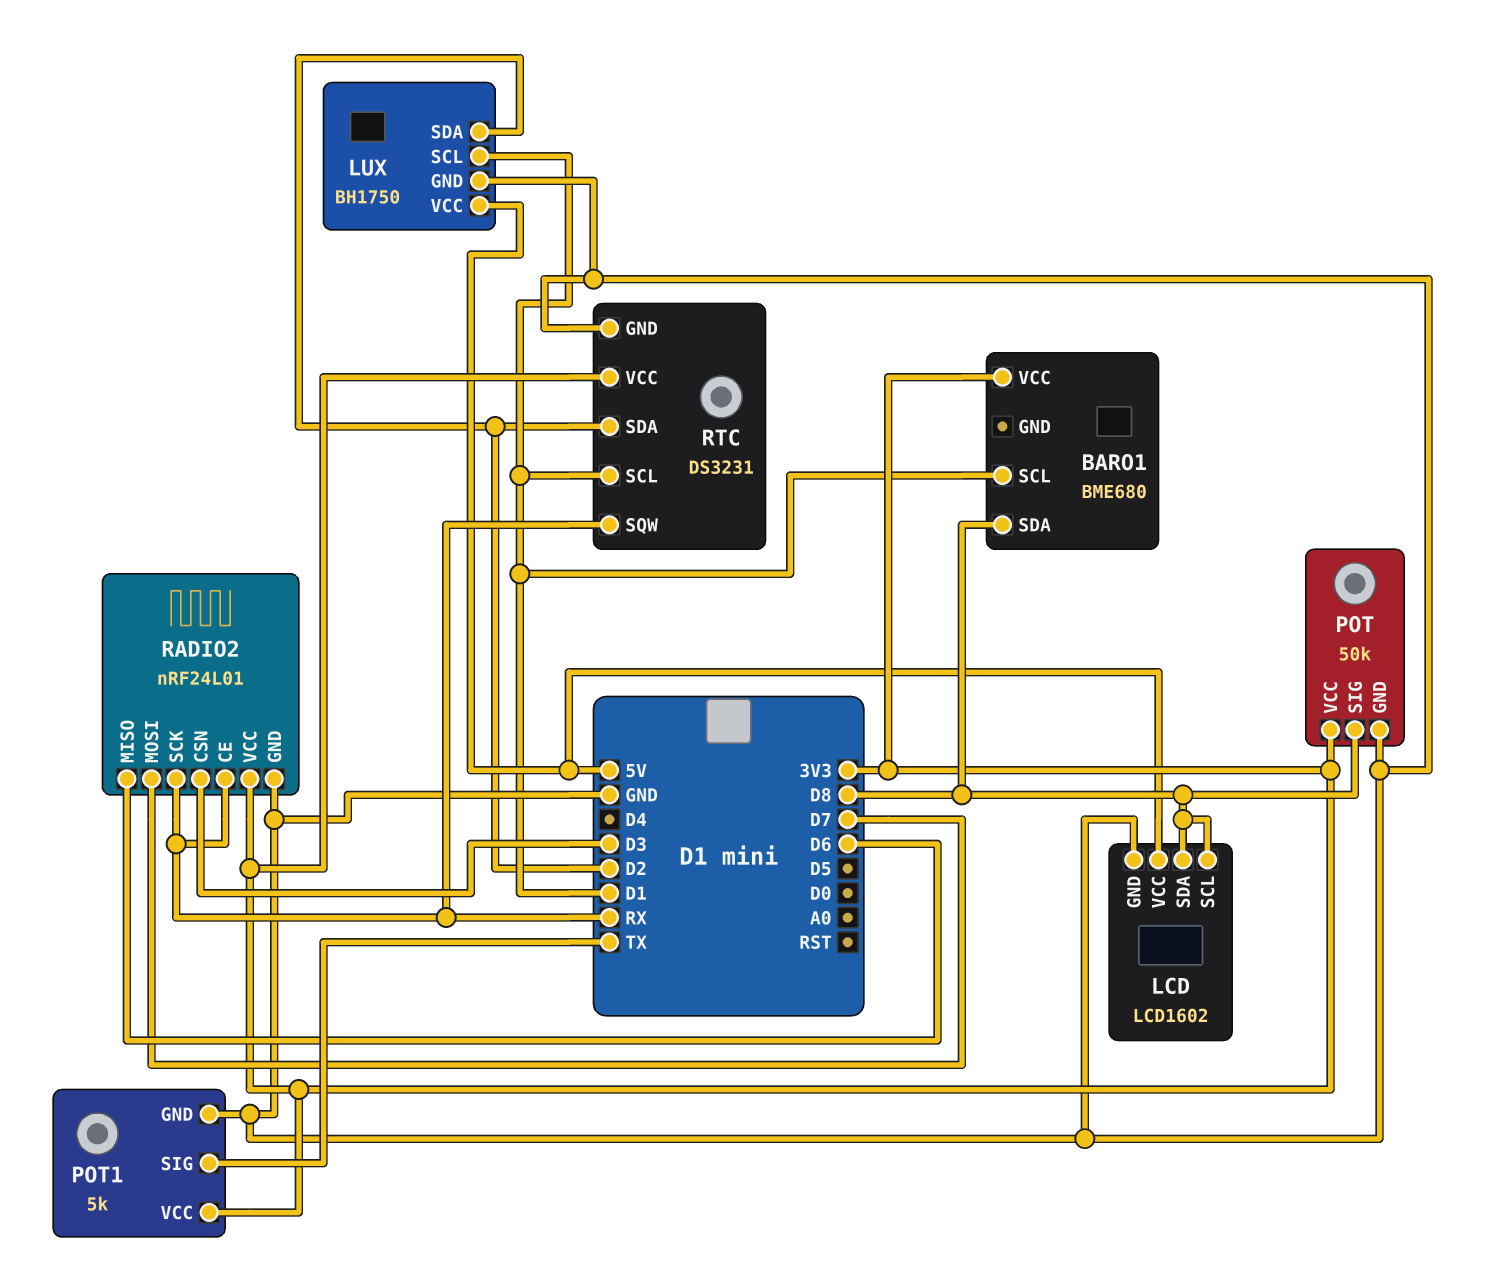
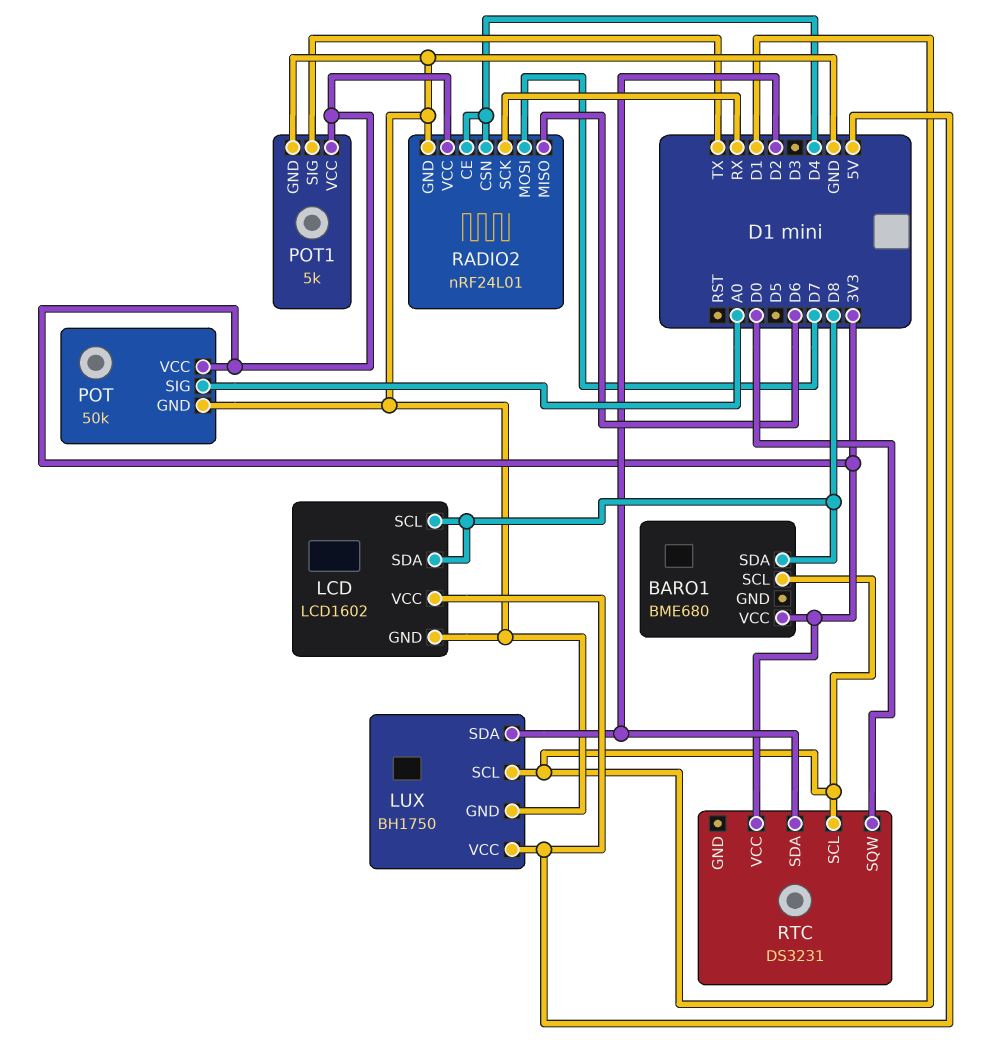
POT pin SIG: D8 -> A0
RADIO2 pin CE: RX -> D4
RADIO2 pin CSN: D3 -> D4
RTC pin GND: GND -> none
RTC pin SQW: RX -> D0

